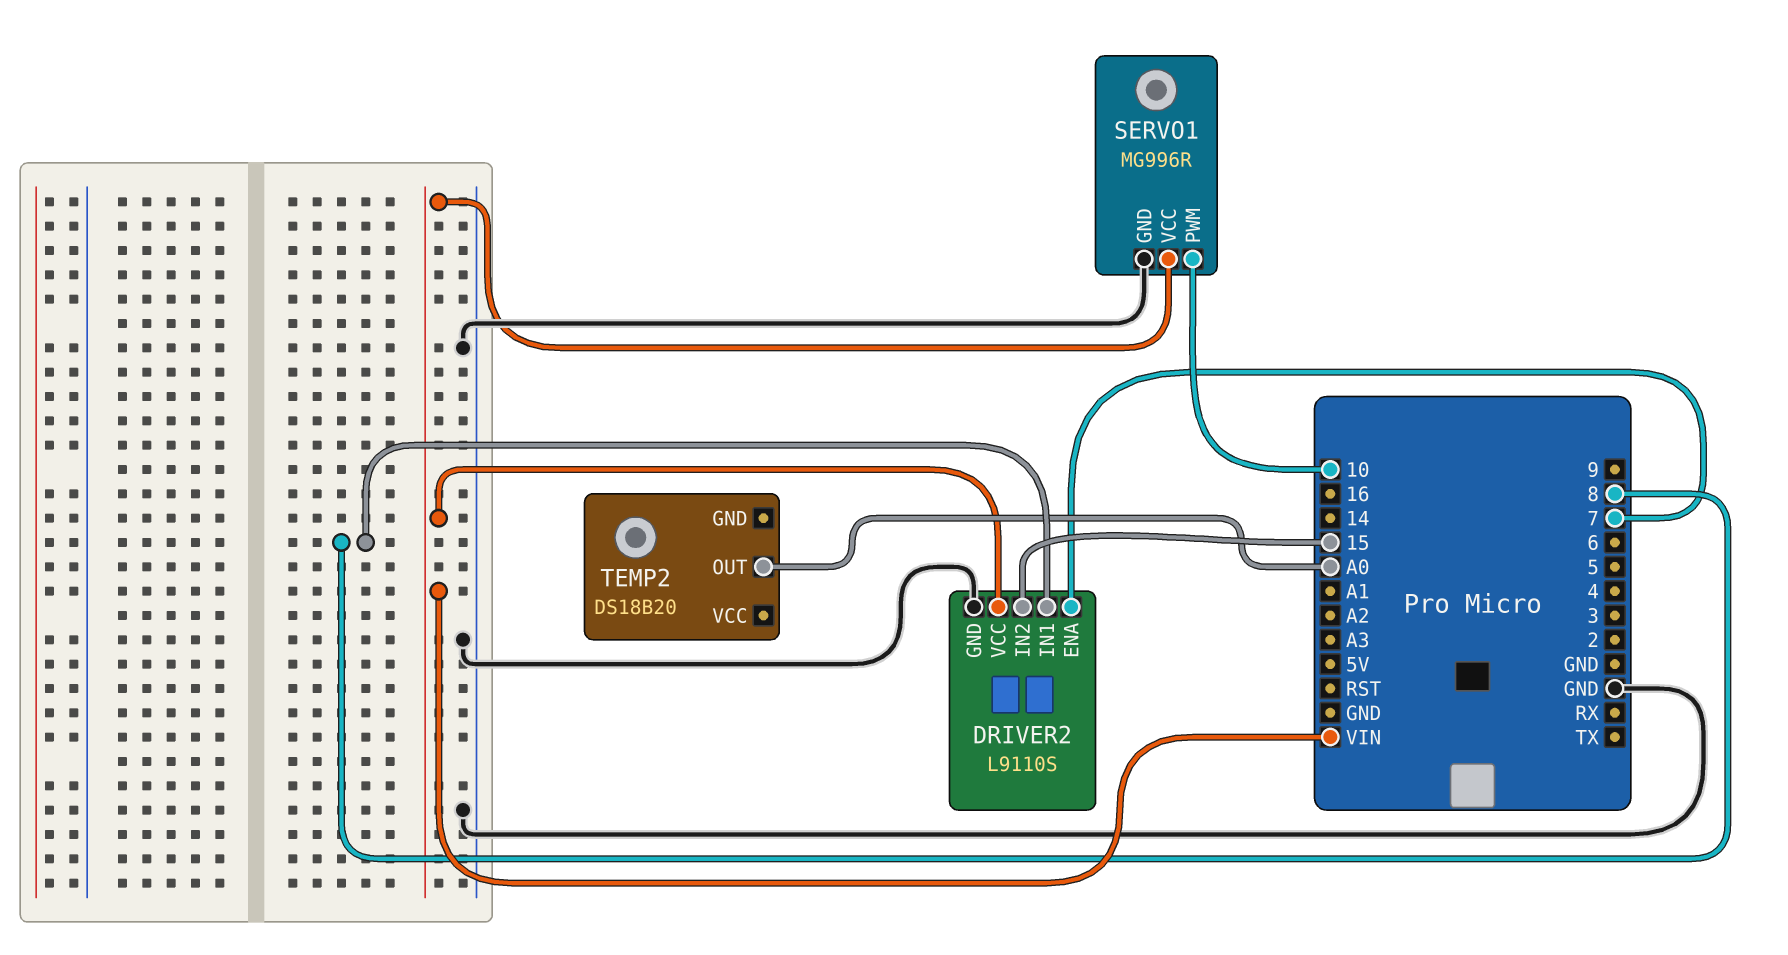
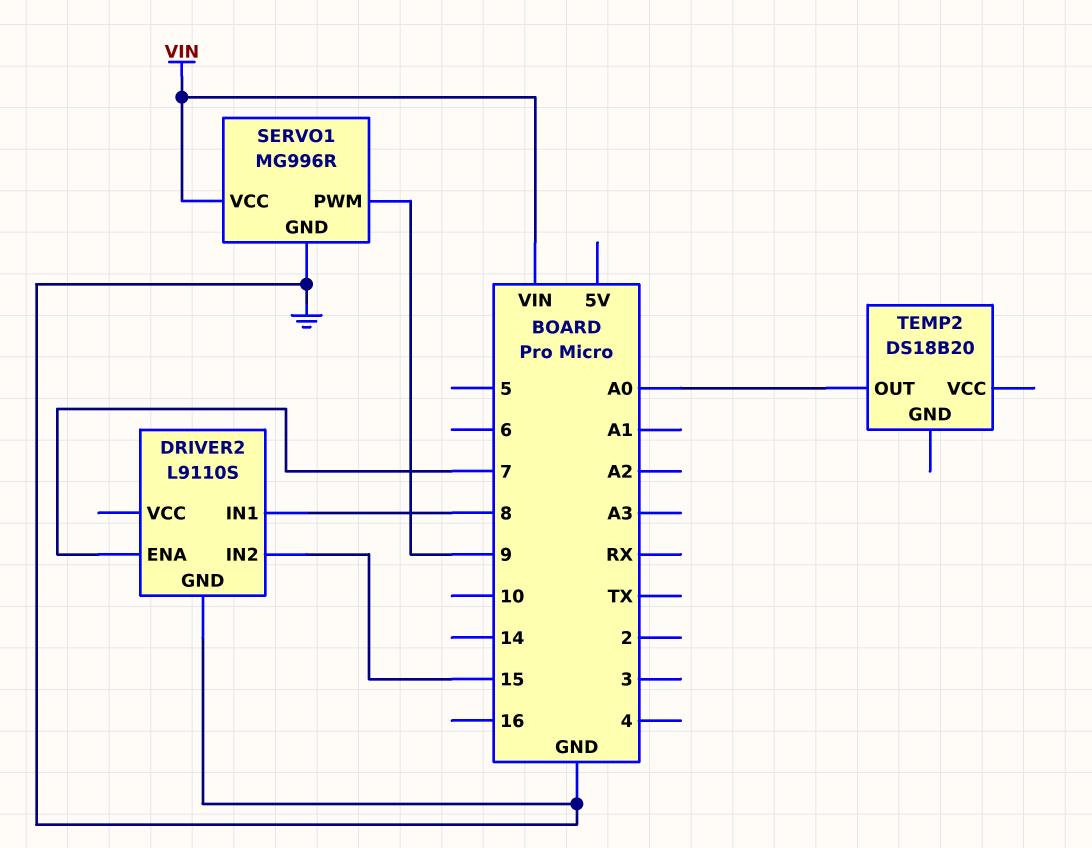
DRIVER2 pin VCC: VIN -> none
SERVO1 pin PWM: 10 -> 9

